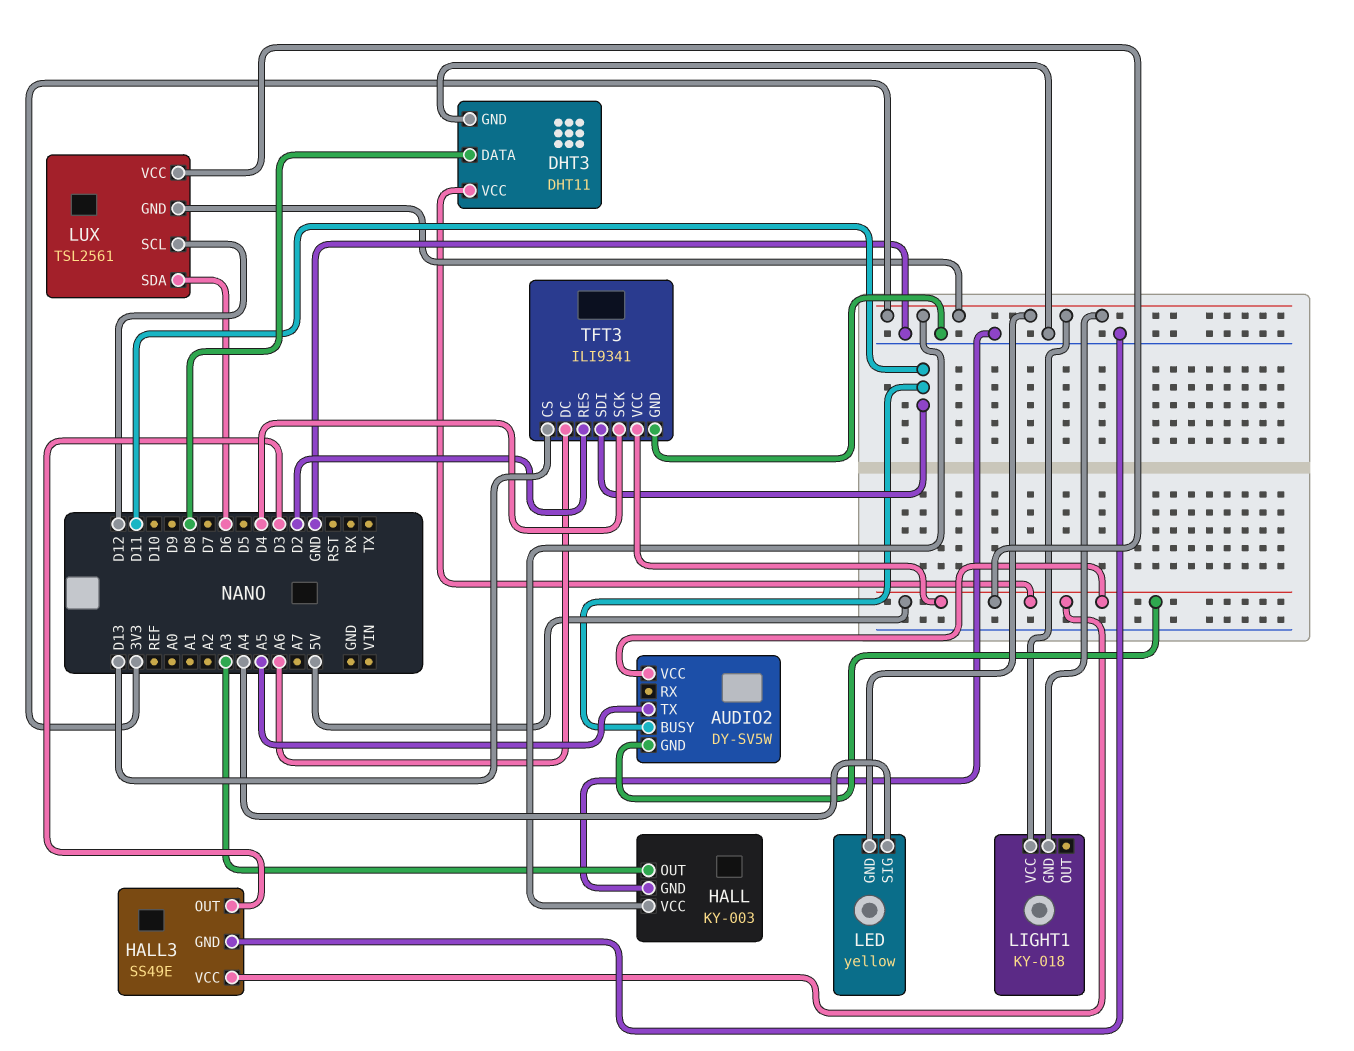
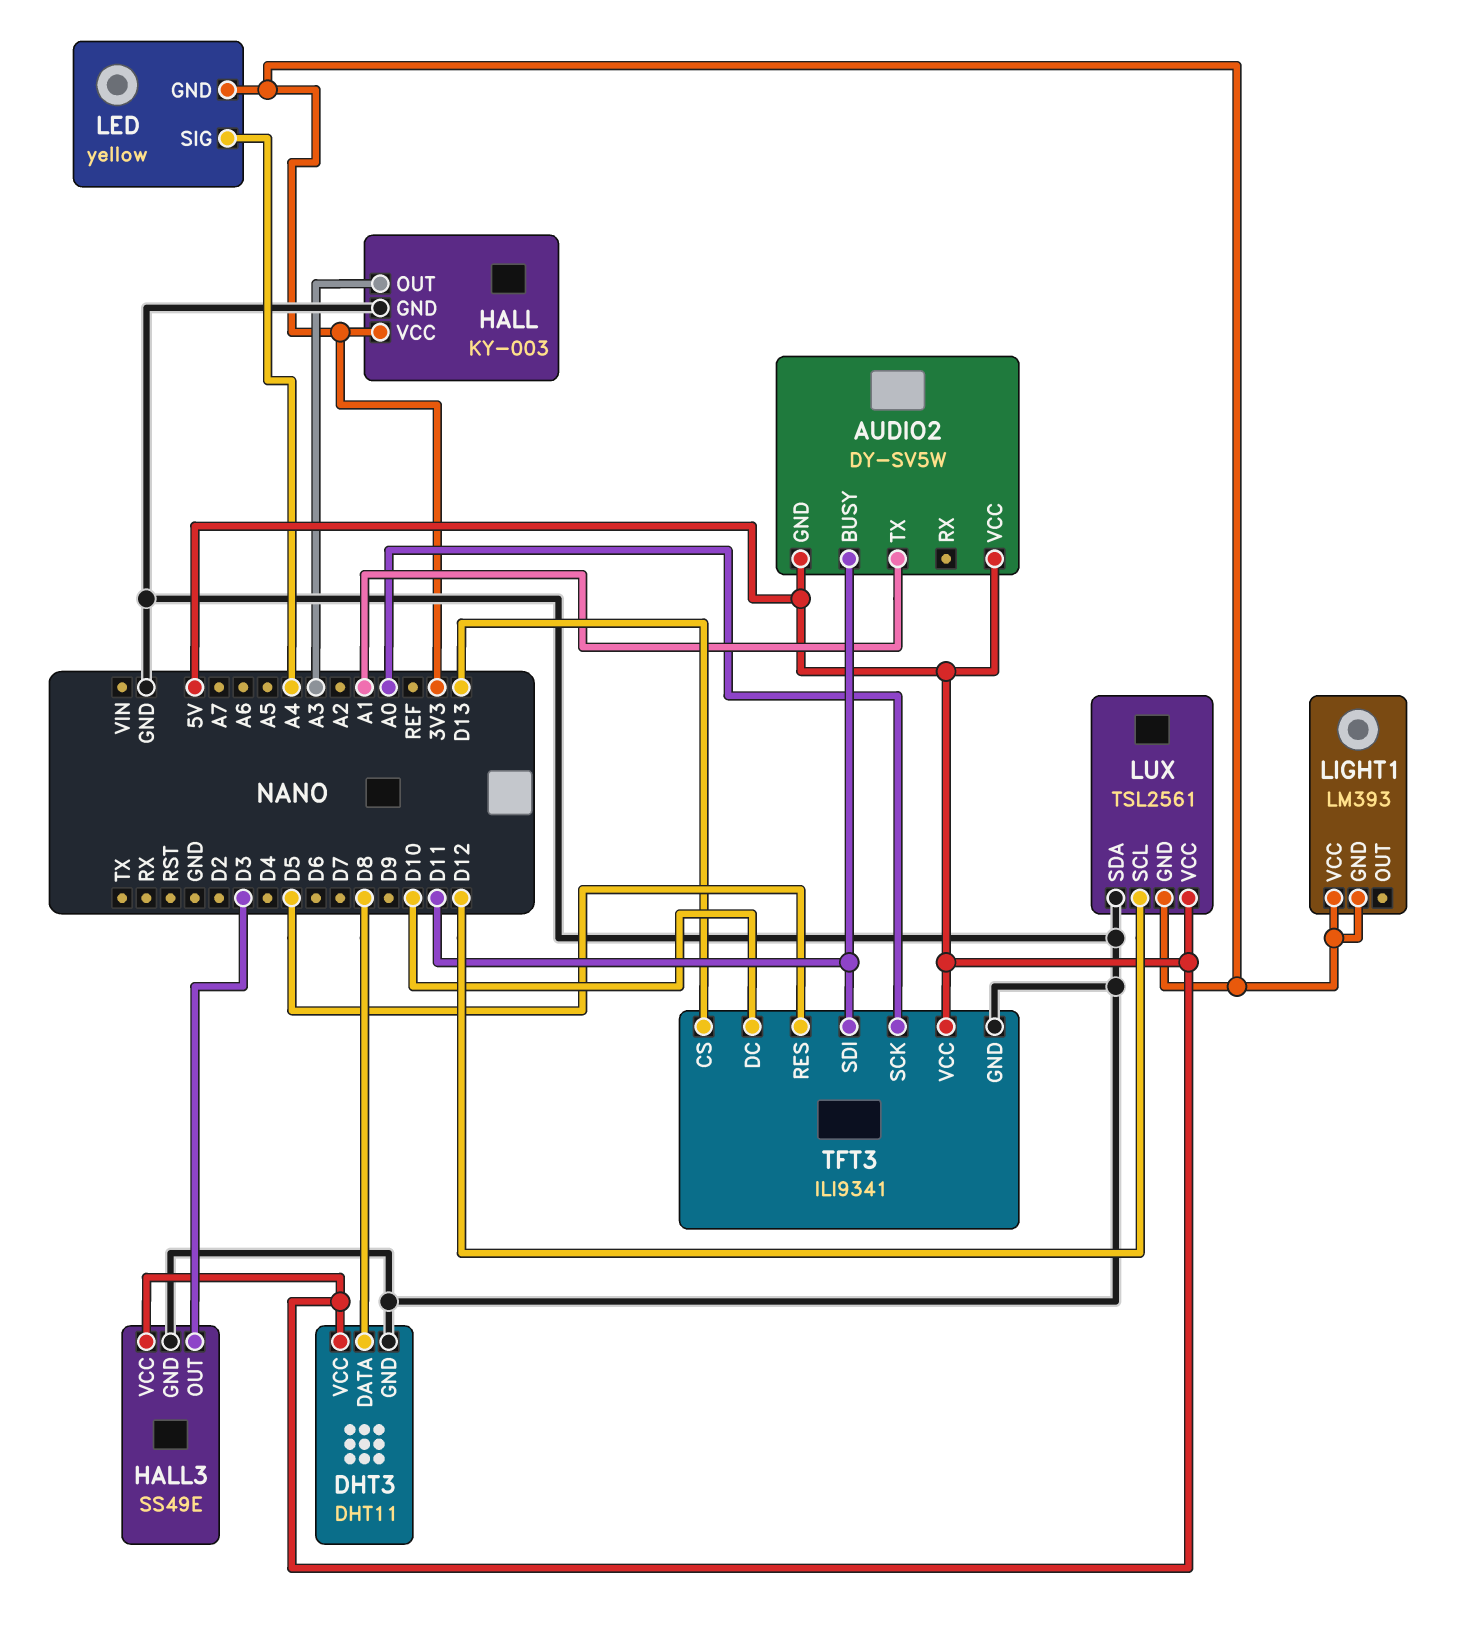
AUDIO2 pin TX: A5 -> A1
LIGHT1: KY-018 -> LM393
LUX pin SDA: D6 -> GND
TFT3 pin DC: A6 -> D10
TFT3 pin RES: D2 -> D5
TFT3 pin SCK: D4 -> A0

